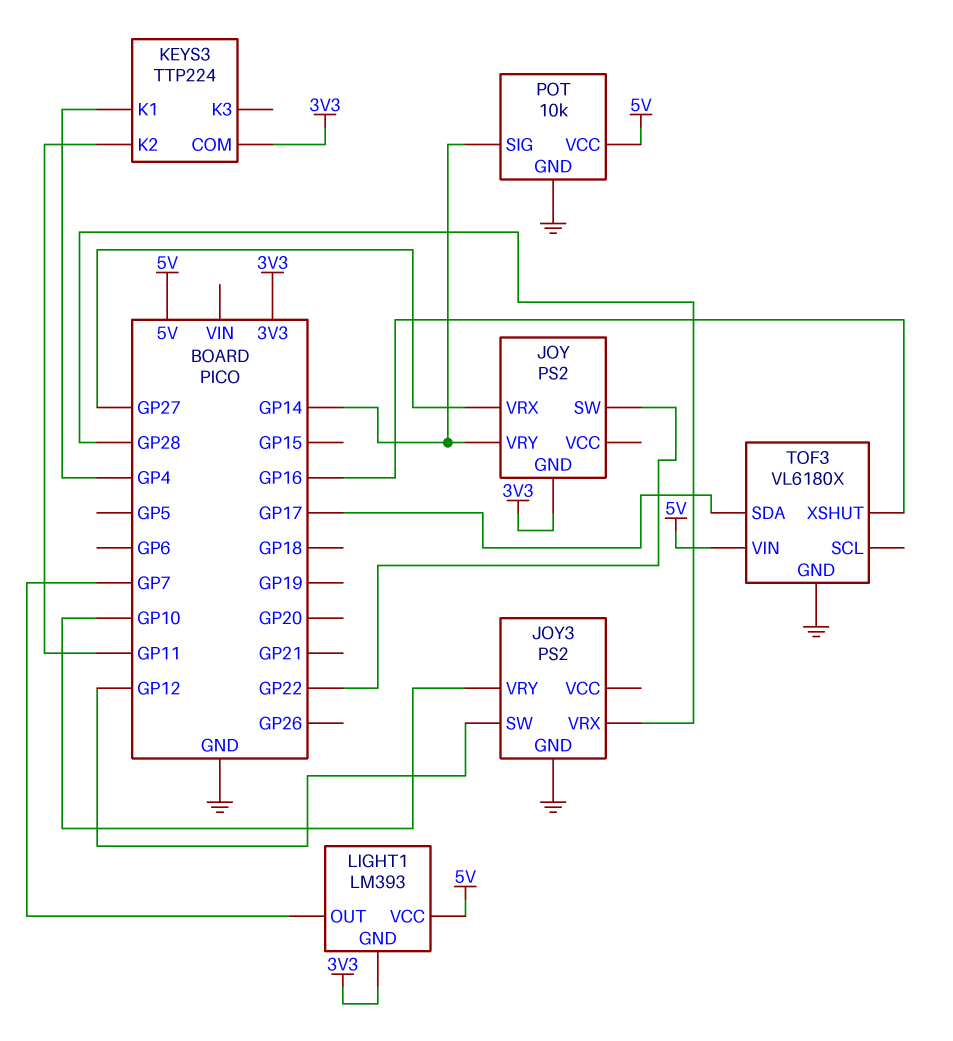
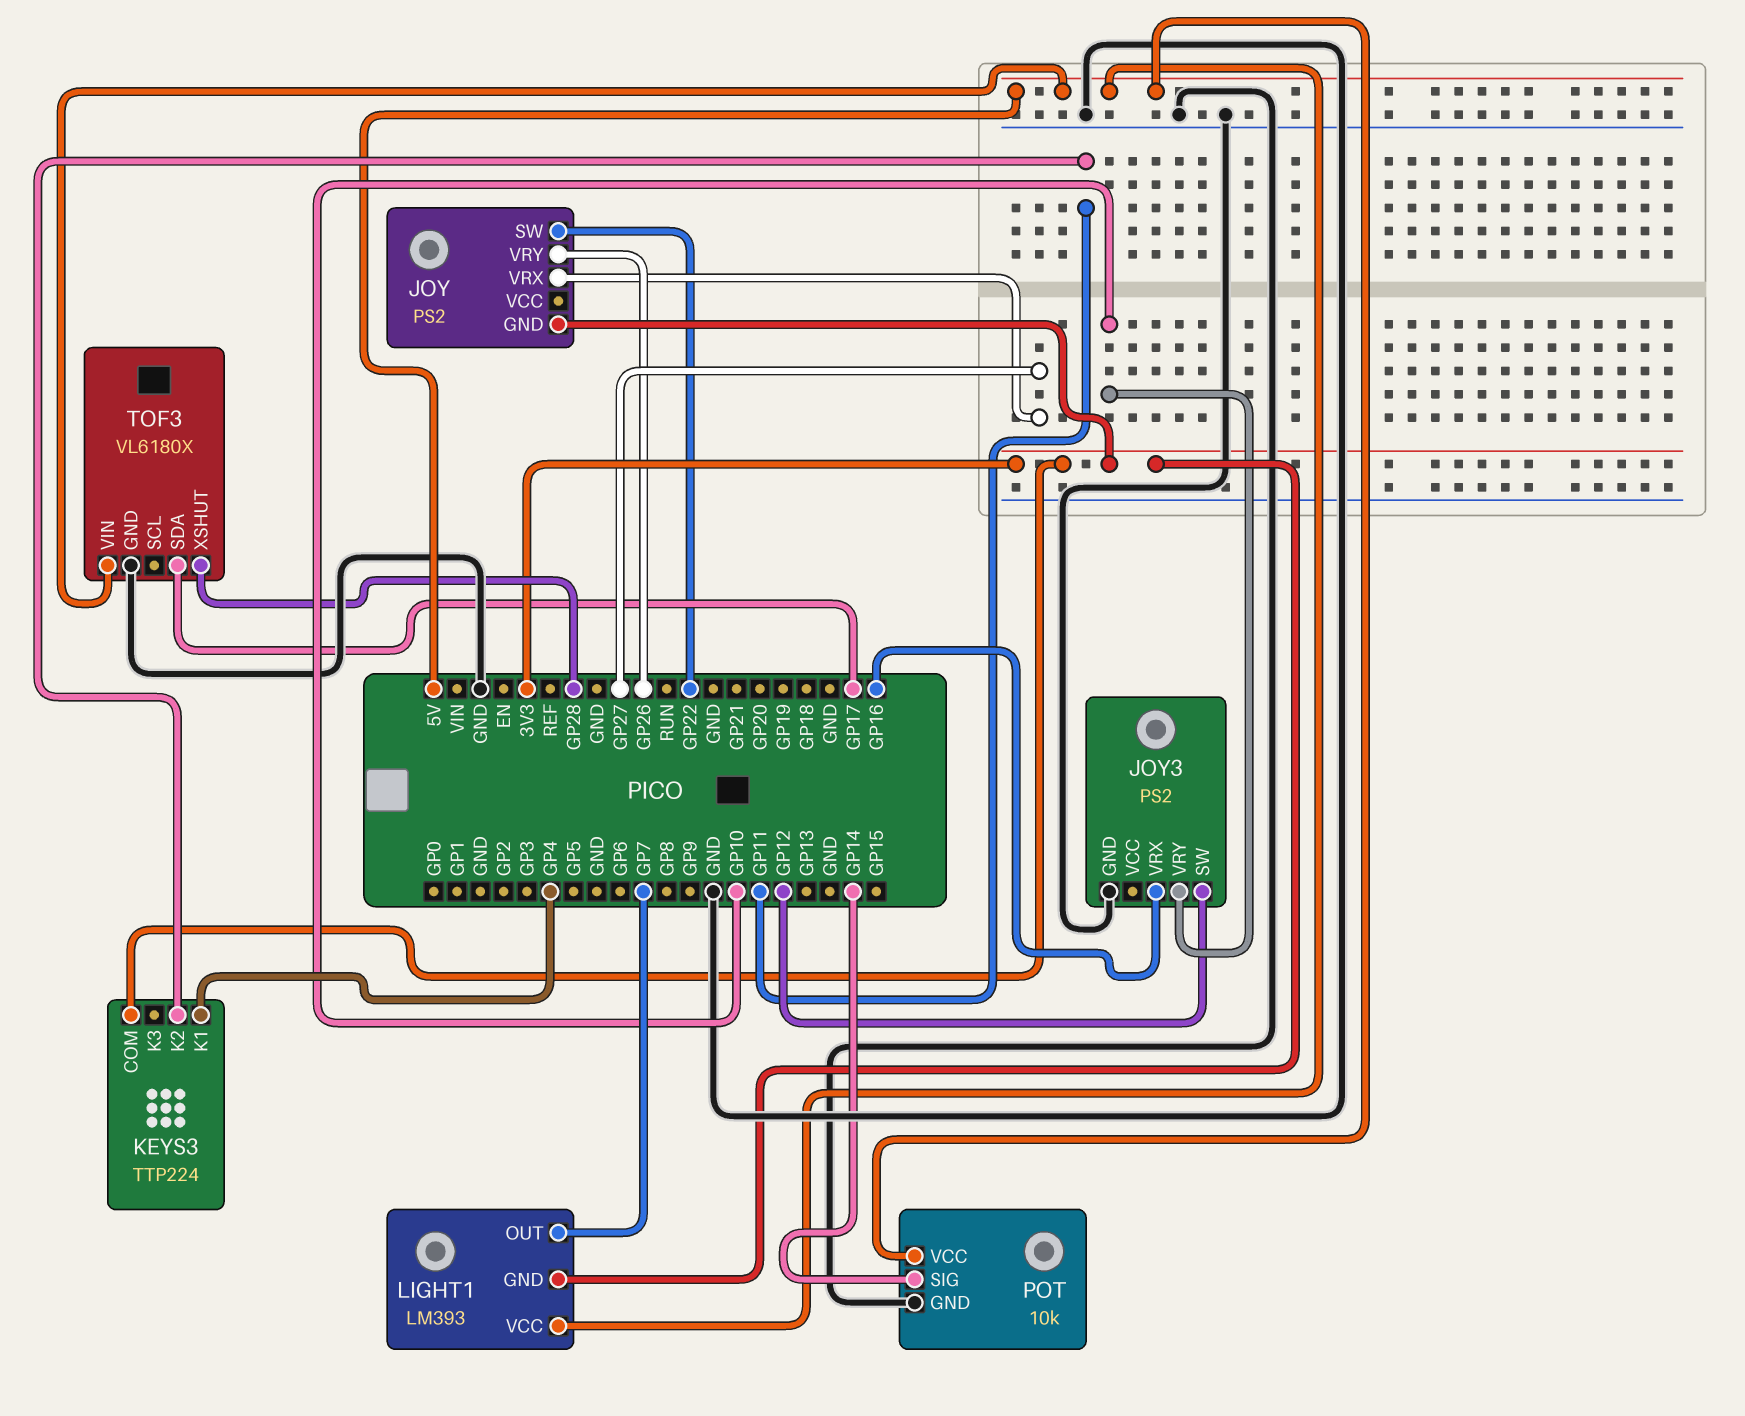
JOY pin VRY: GP14 -> GP26
JOY3 pin VRX: GP28 -> GP16
TOF3 pin XSHUT: GP16 -> GP28

